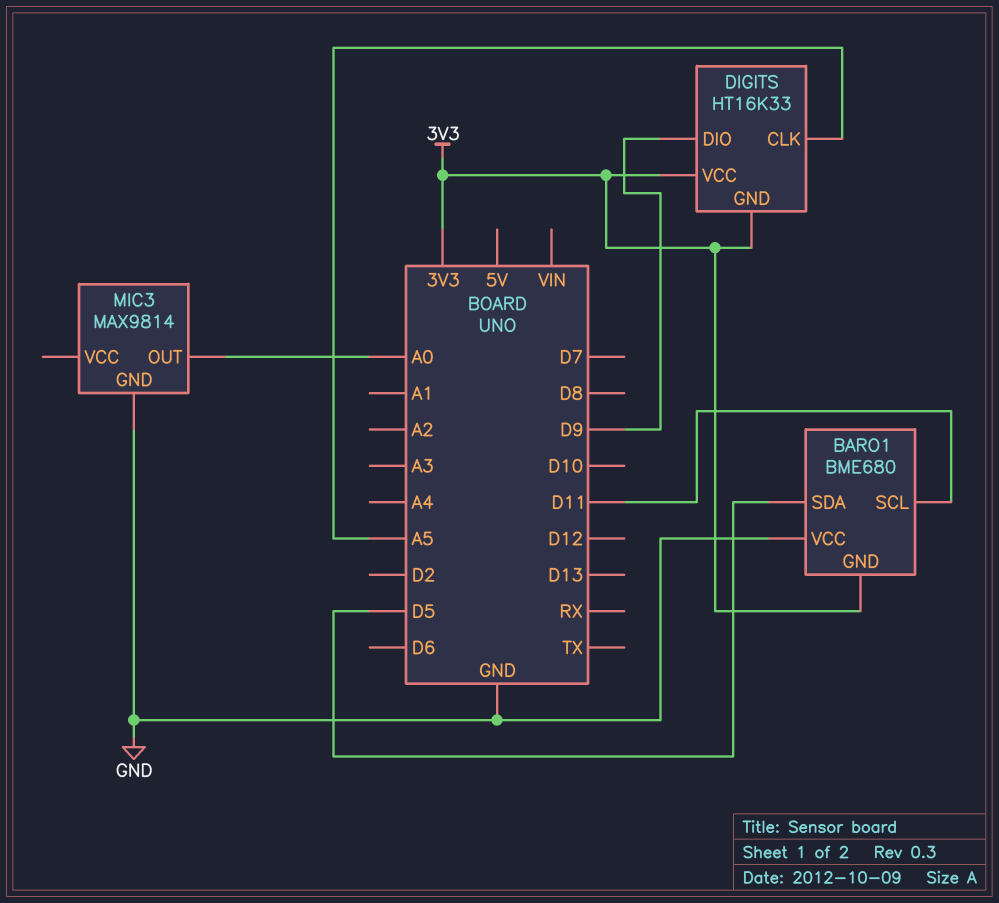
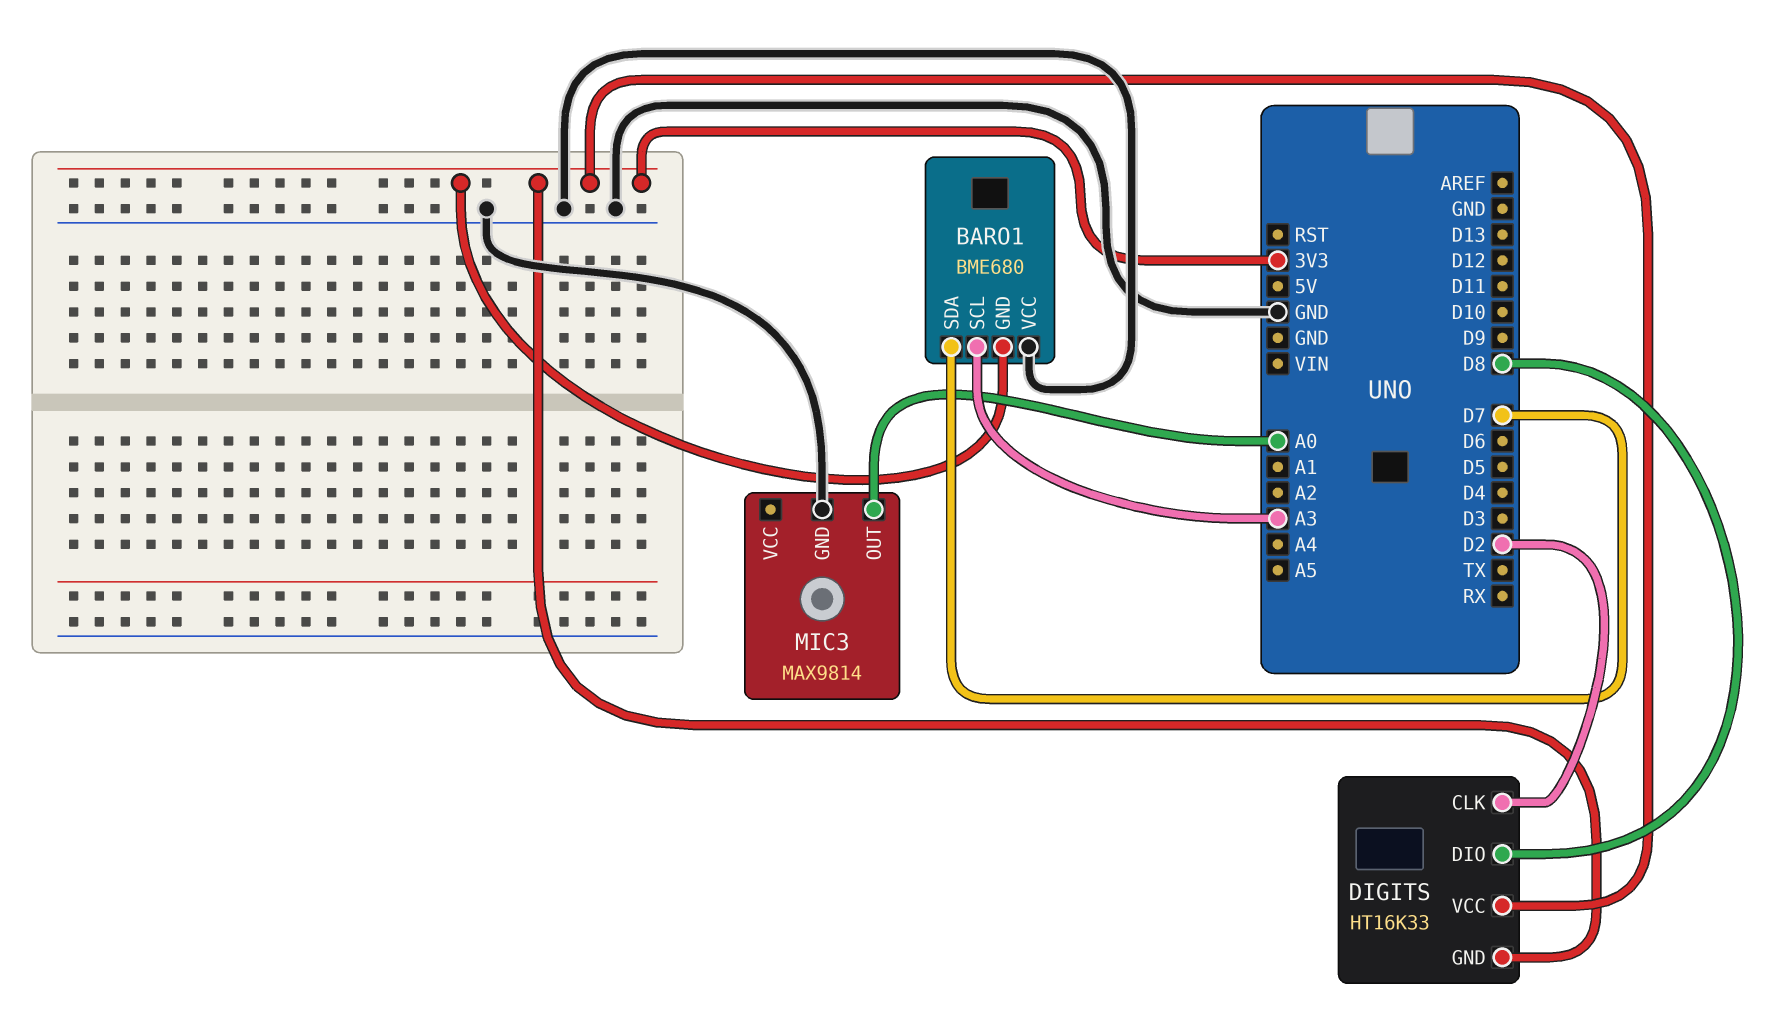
BARO1 pin SCL: D11 -> A3
BARO1 pin SDA: D5 -> D7
DIGITS pin CLK: A5 -> D2
DIGITS pin DIO: D9 -> D8

